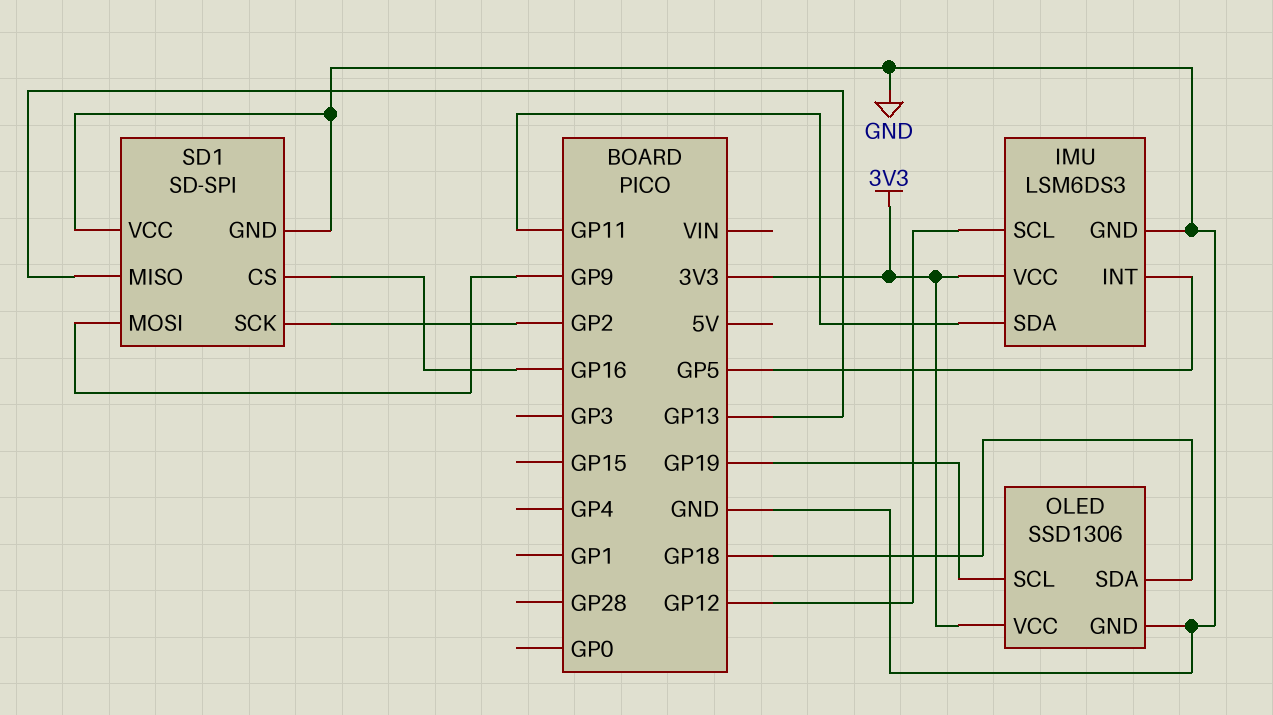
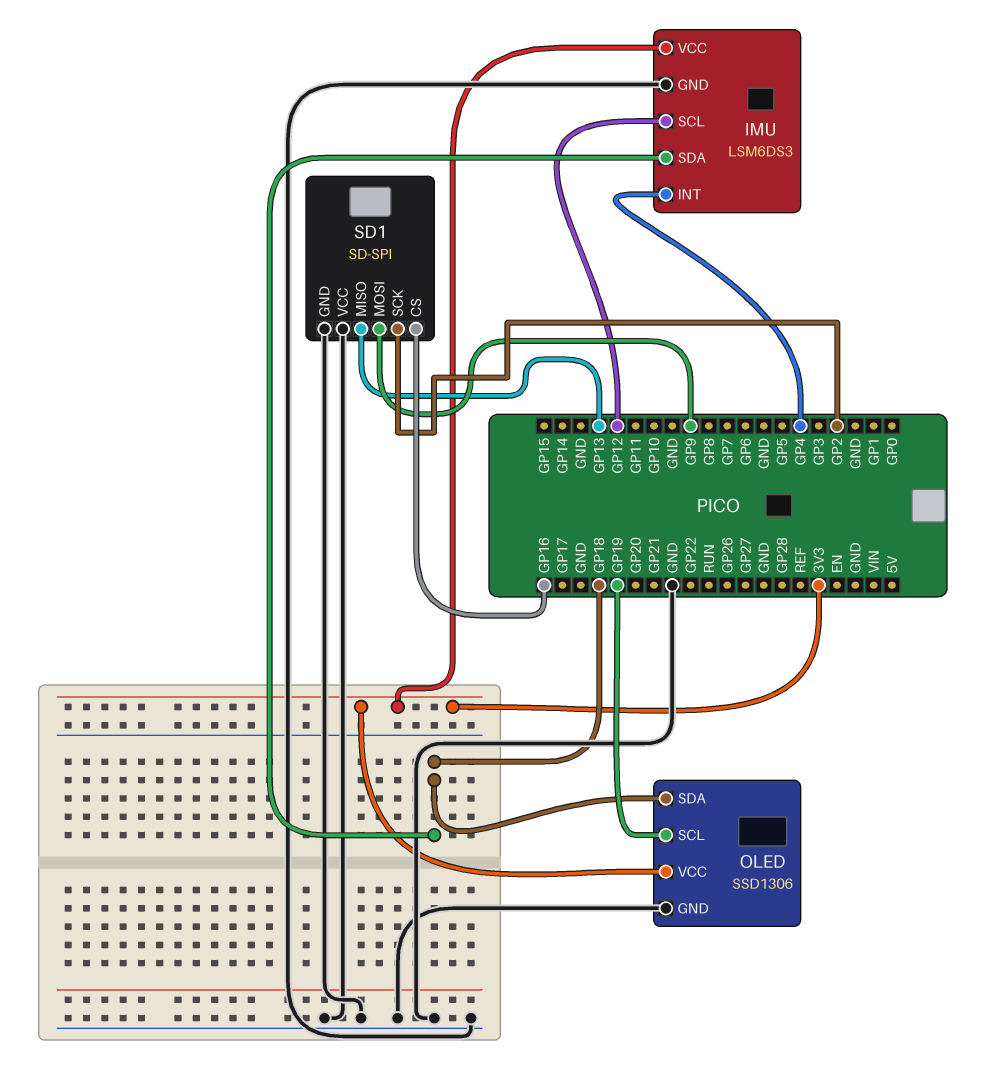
IMU pin INT: GP5 -> GP4
IMU pin SDA: GP11 -> GP18

